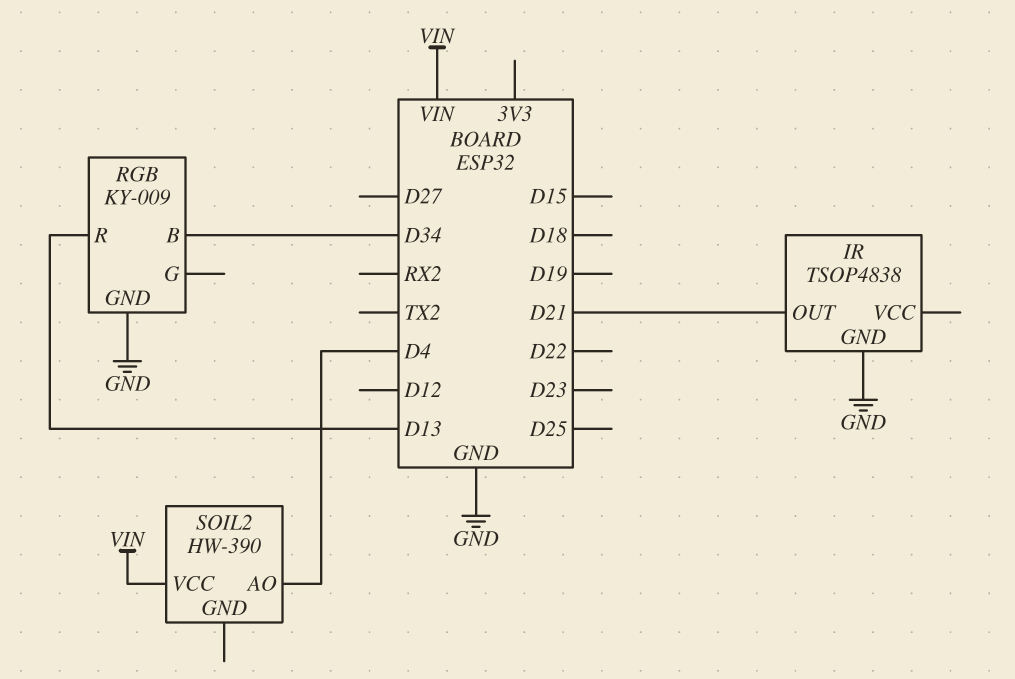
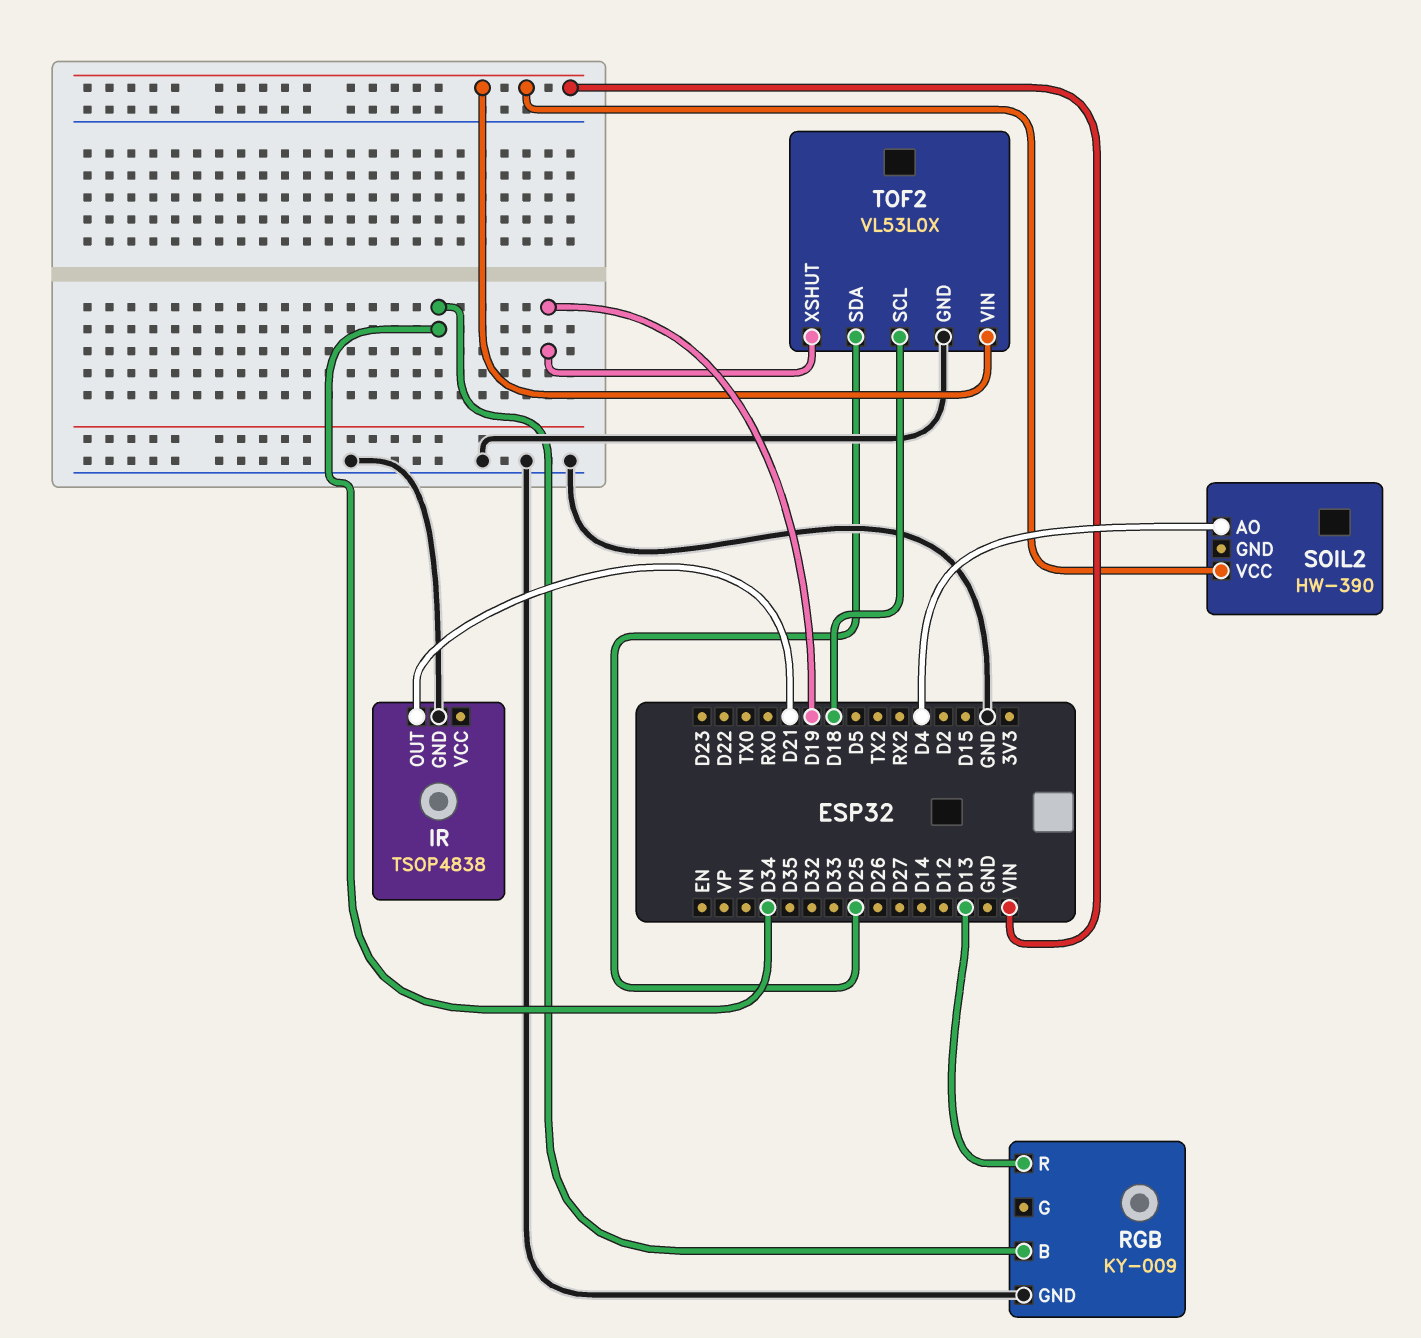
TOF2: none -> VL53L0X
TOF2 pin GND: none -> GND
TOF2 pin SCL: none -> D18
TOF2 pin SDA: none -> D25
TOF2 pin VIN: none -> VIN
TOF2 pin XSHUT: none -> D19

